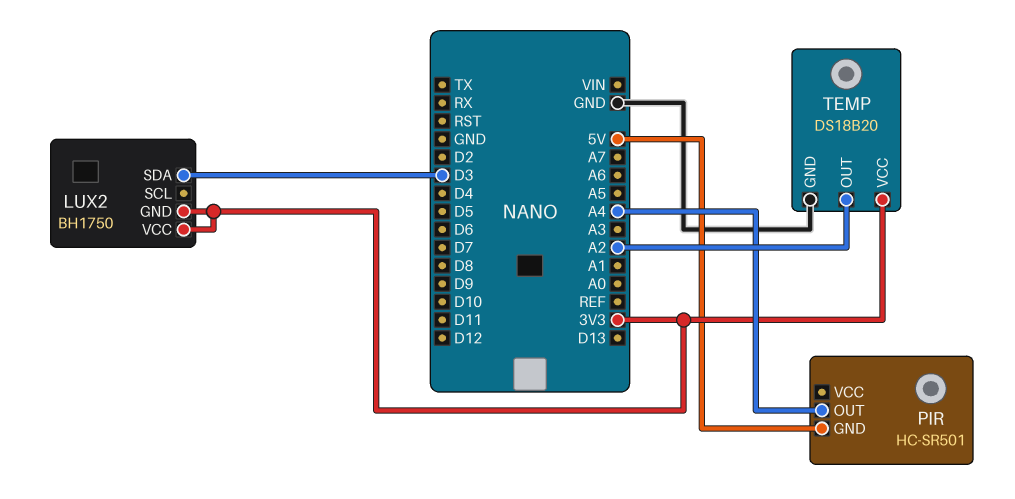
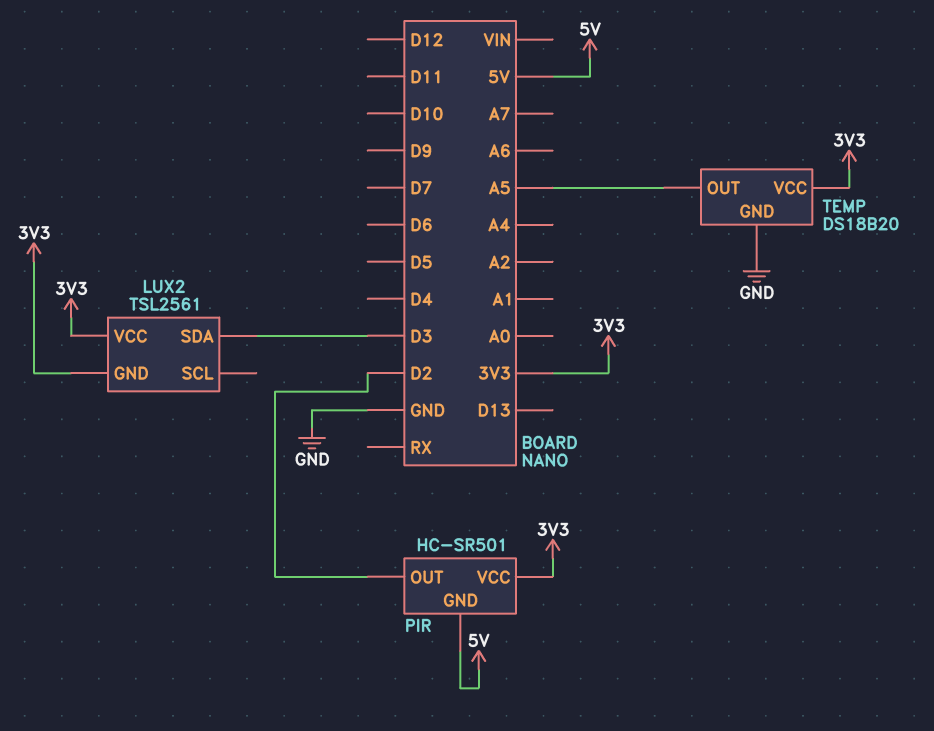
LUX2: BH1750 -> TSL2561
PIR pin OUT: A4 -> D2
PIR pin VCC: none -> 3V3
TEMP pin OUT: A2 -> A5

